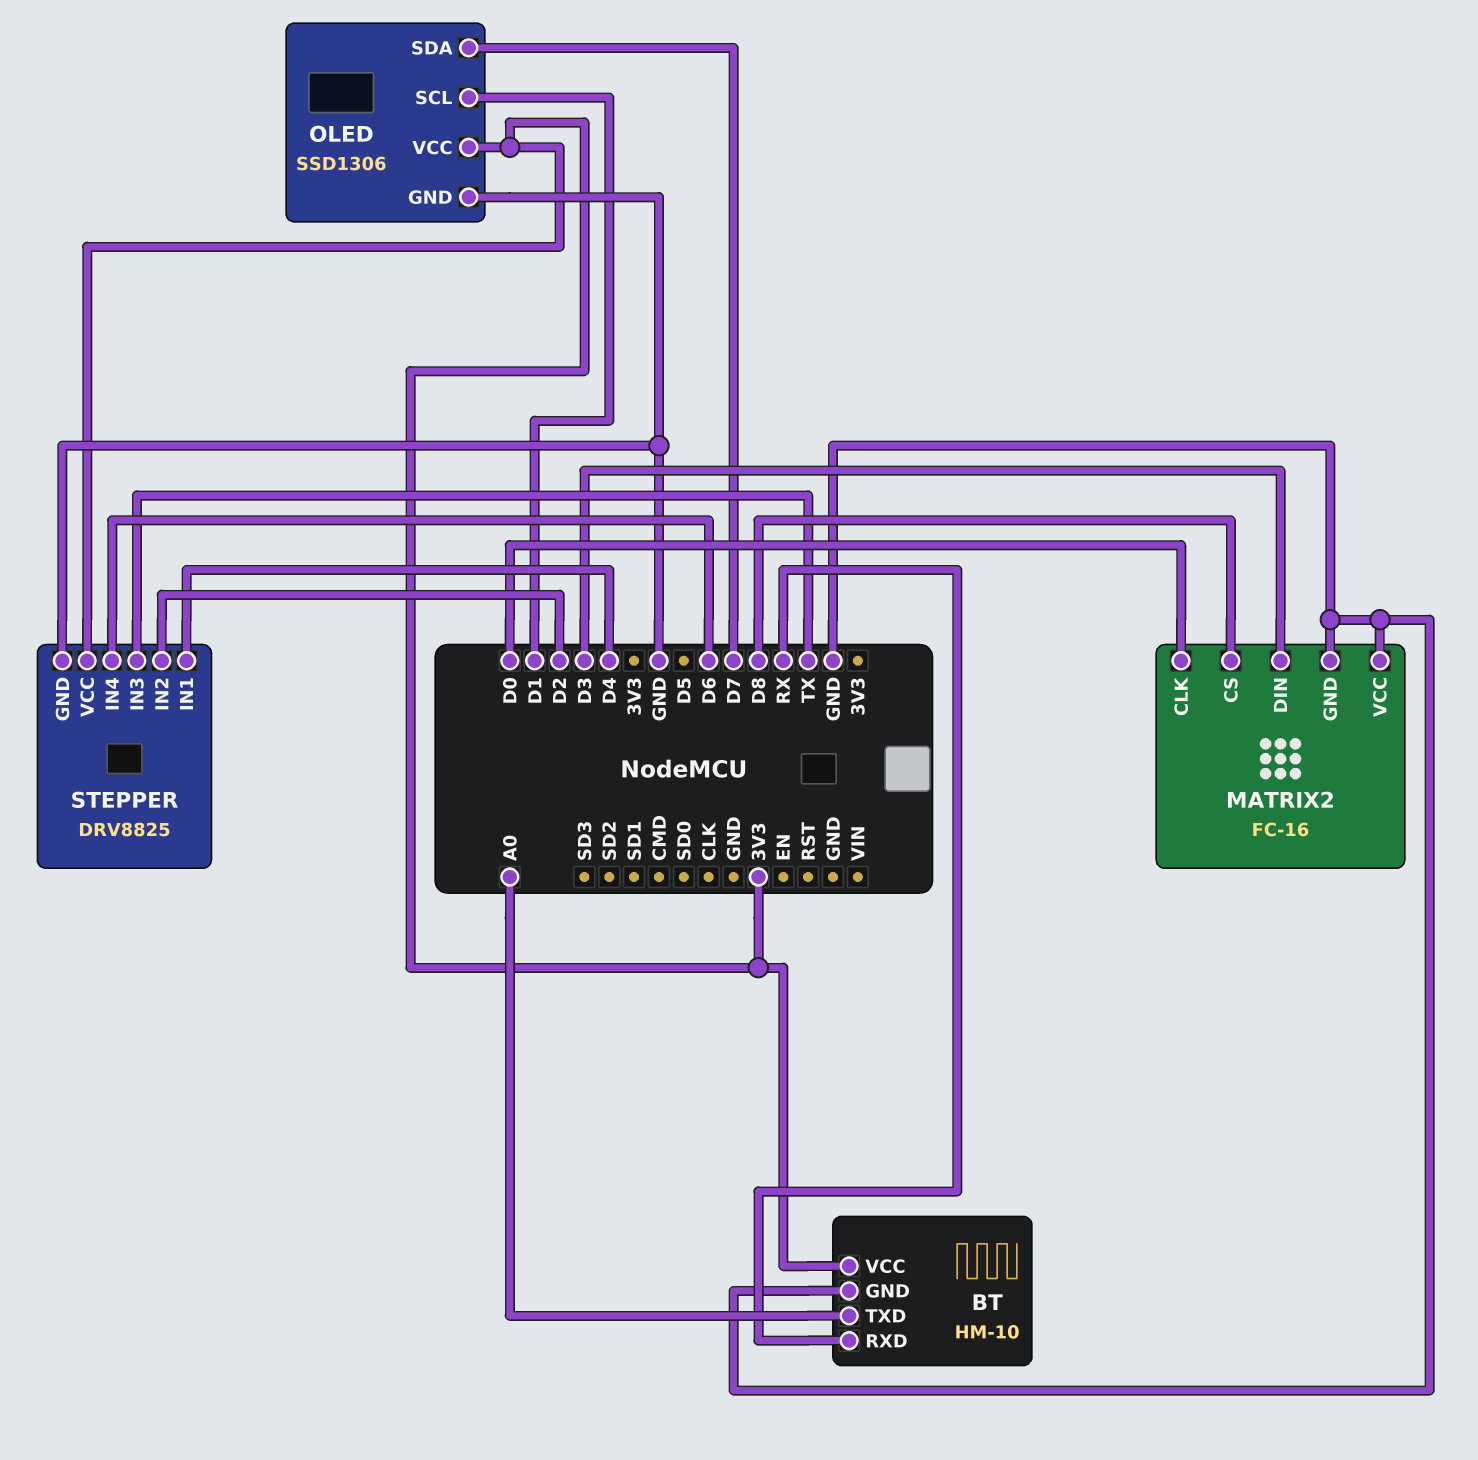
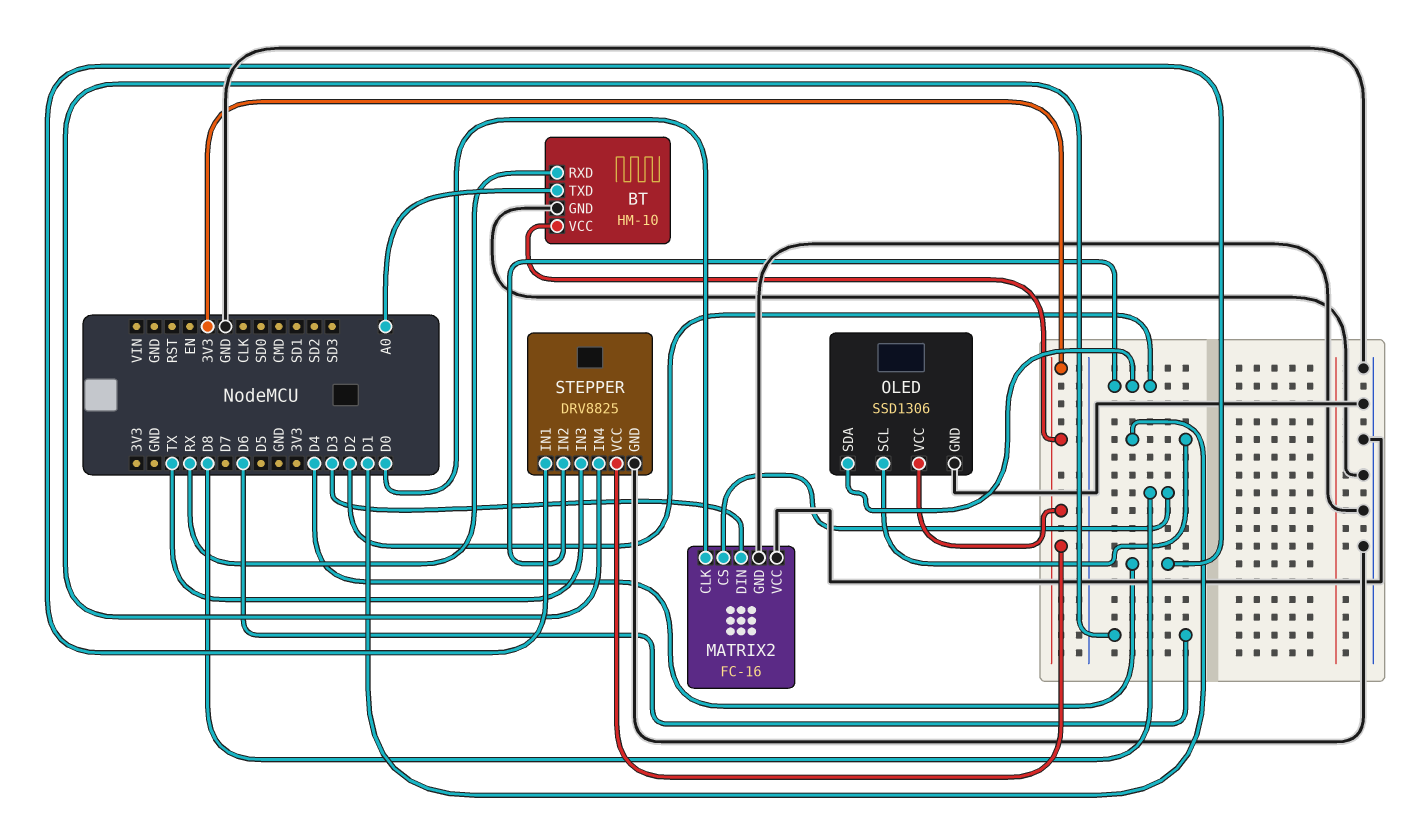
OLED pin SDA: D7 -> D2

